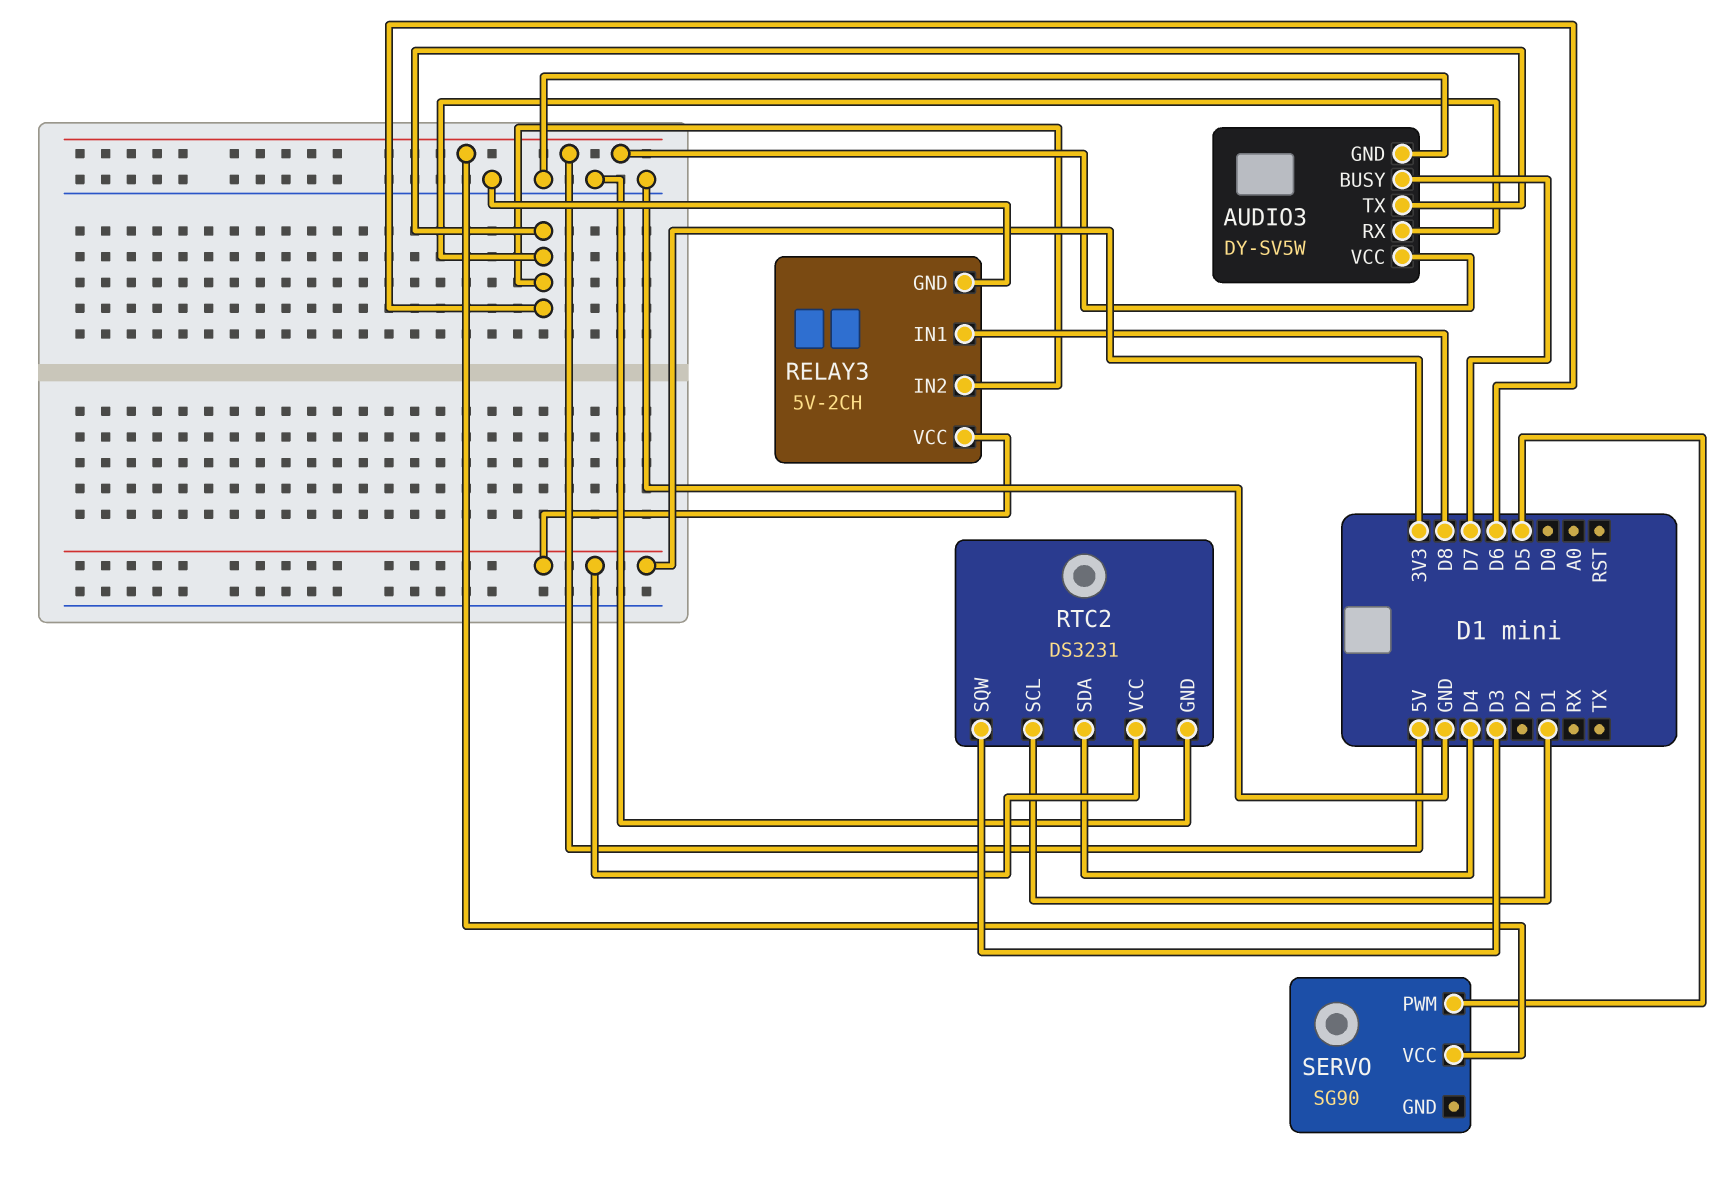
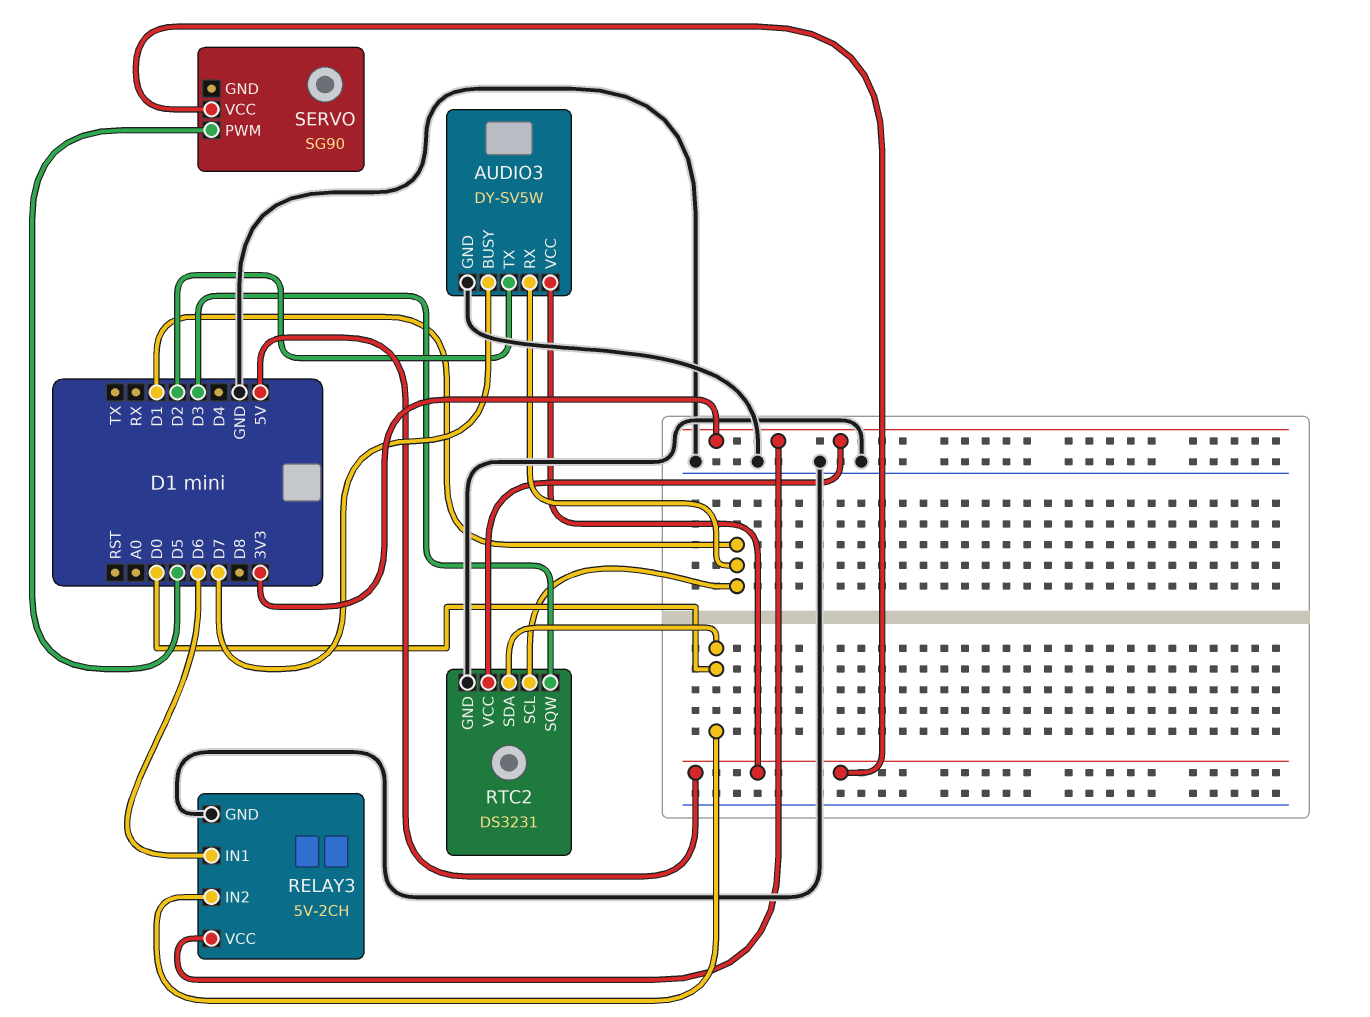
AUDIO3 pin RX: D6 -> D1
AUDIO3 pin TX: D6 -> D2
RELAY3 pin IN1: D8 -> D6
RELAY3 pin IN2: D6 -> D0
RTC2 pin SDA: D4 -> D0

